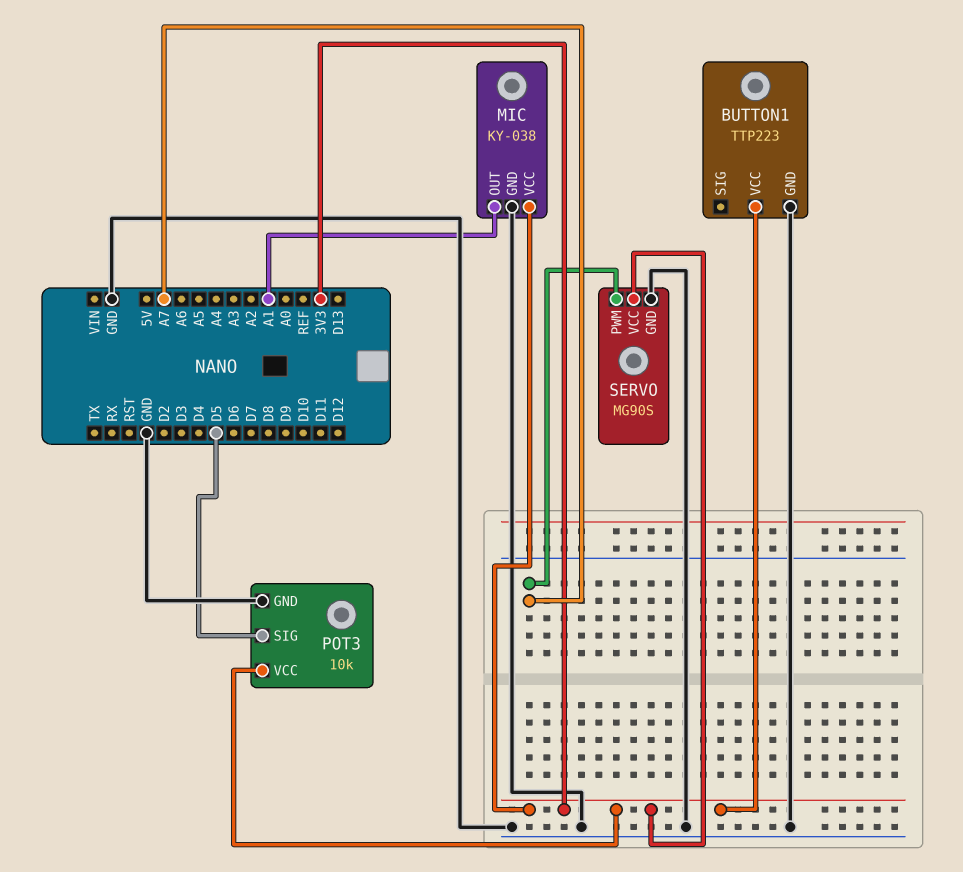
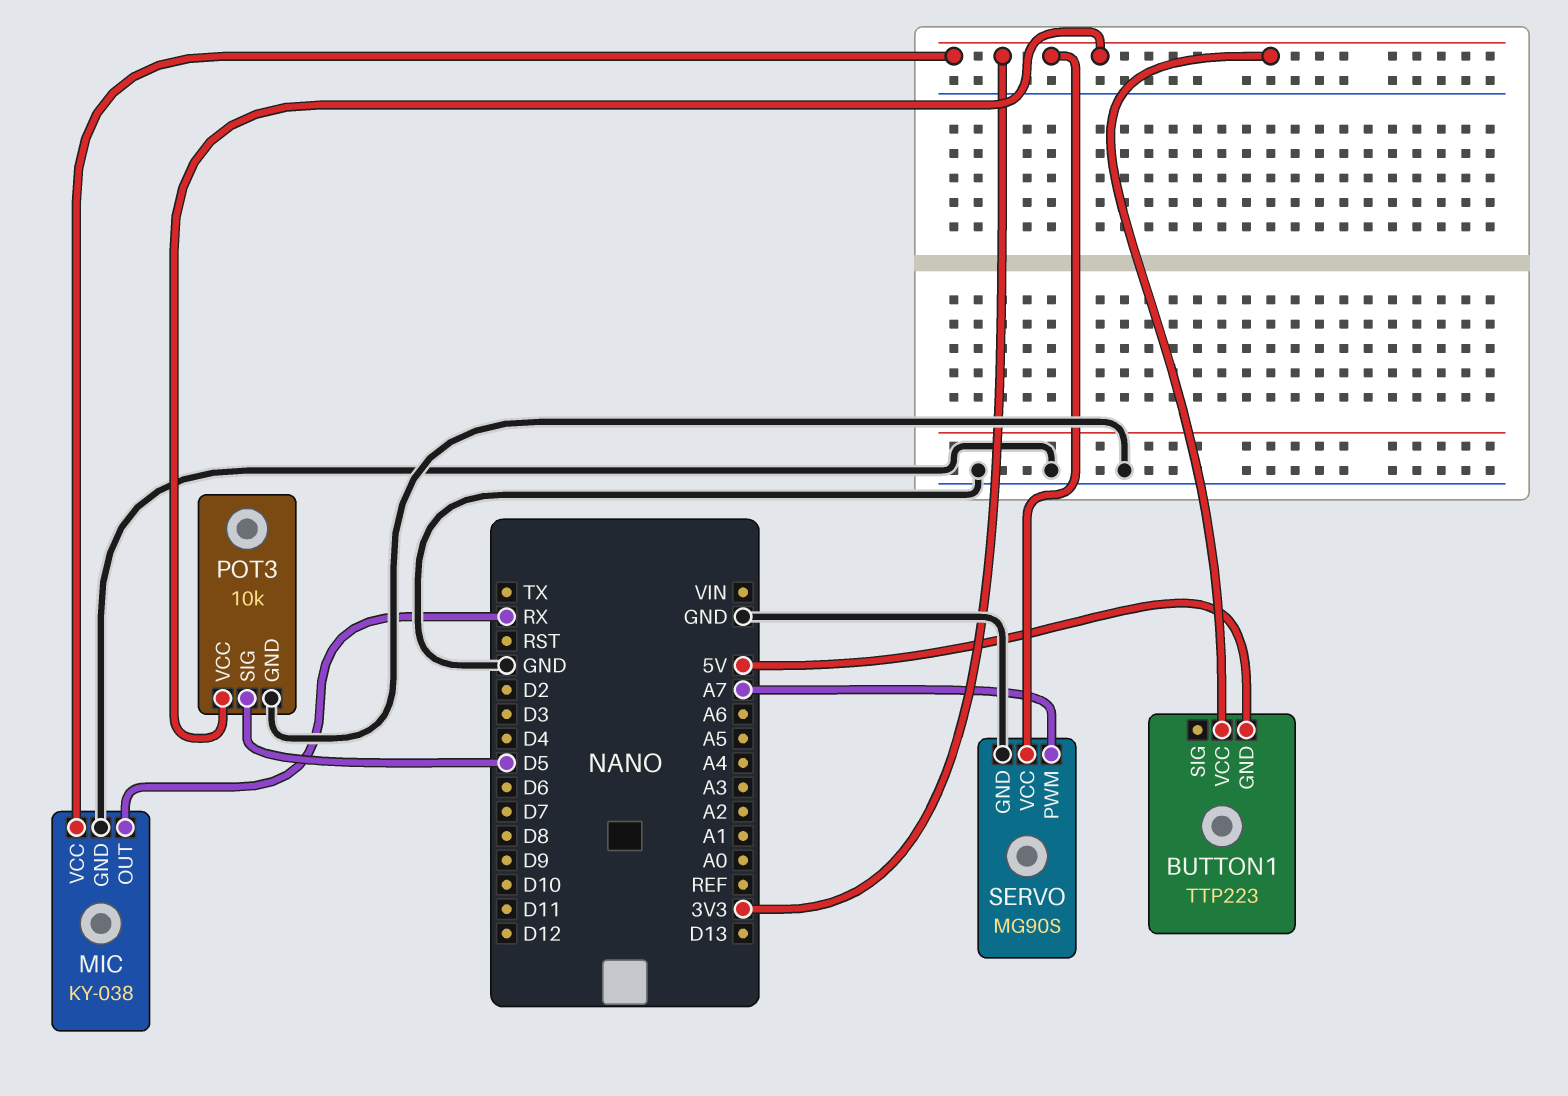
BUTTON1 pin GND: GND -> 5V
MIC pin OUT: A1 -> RX

